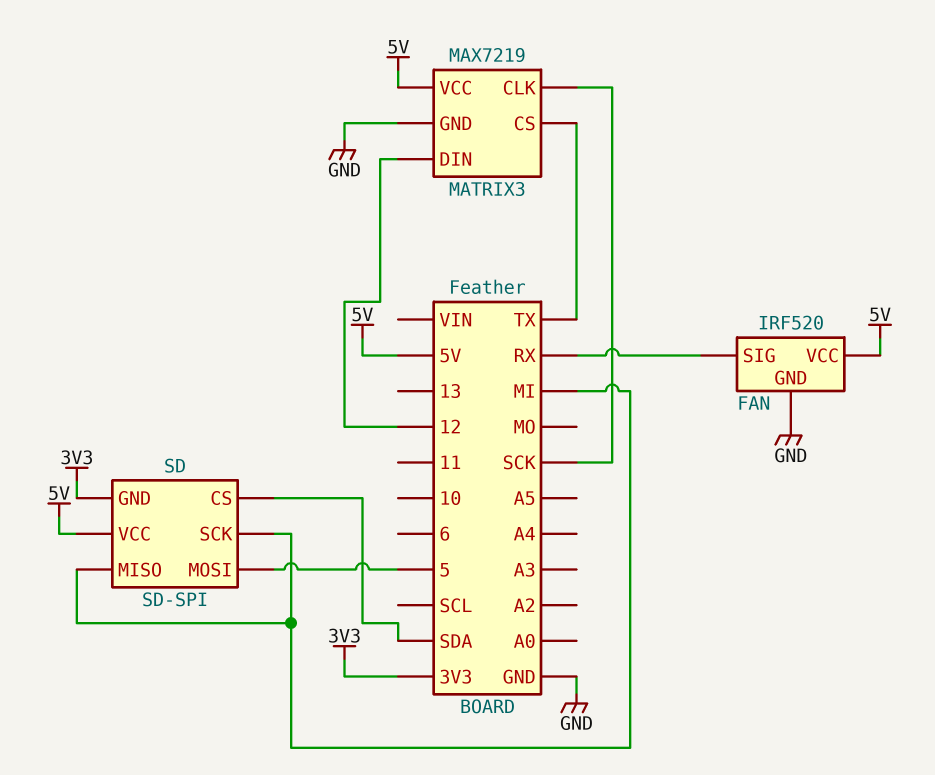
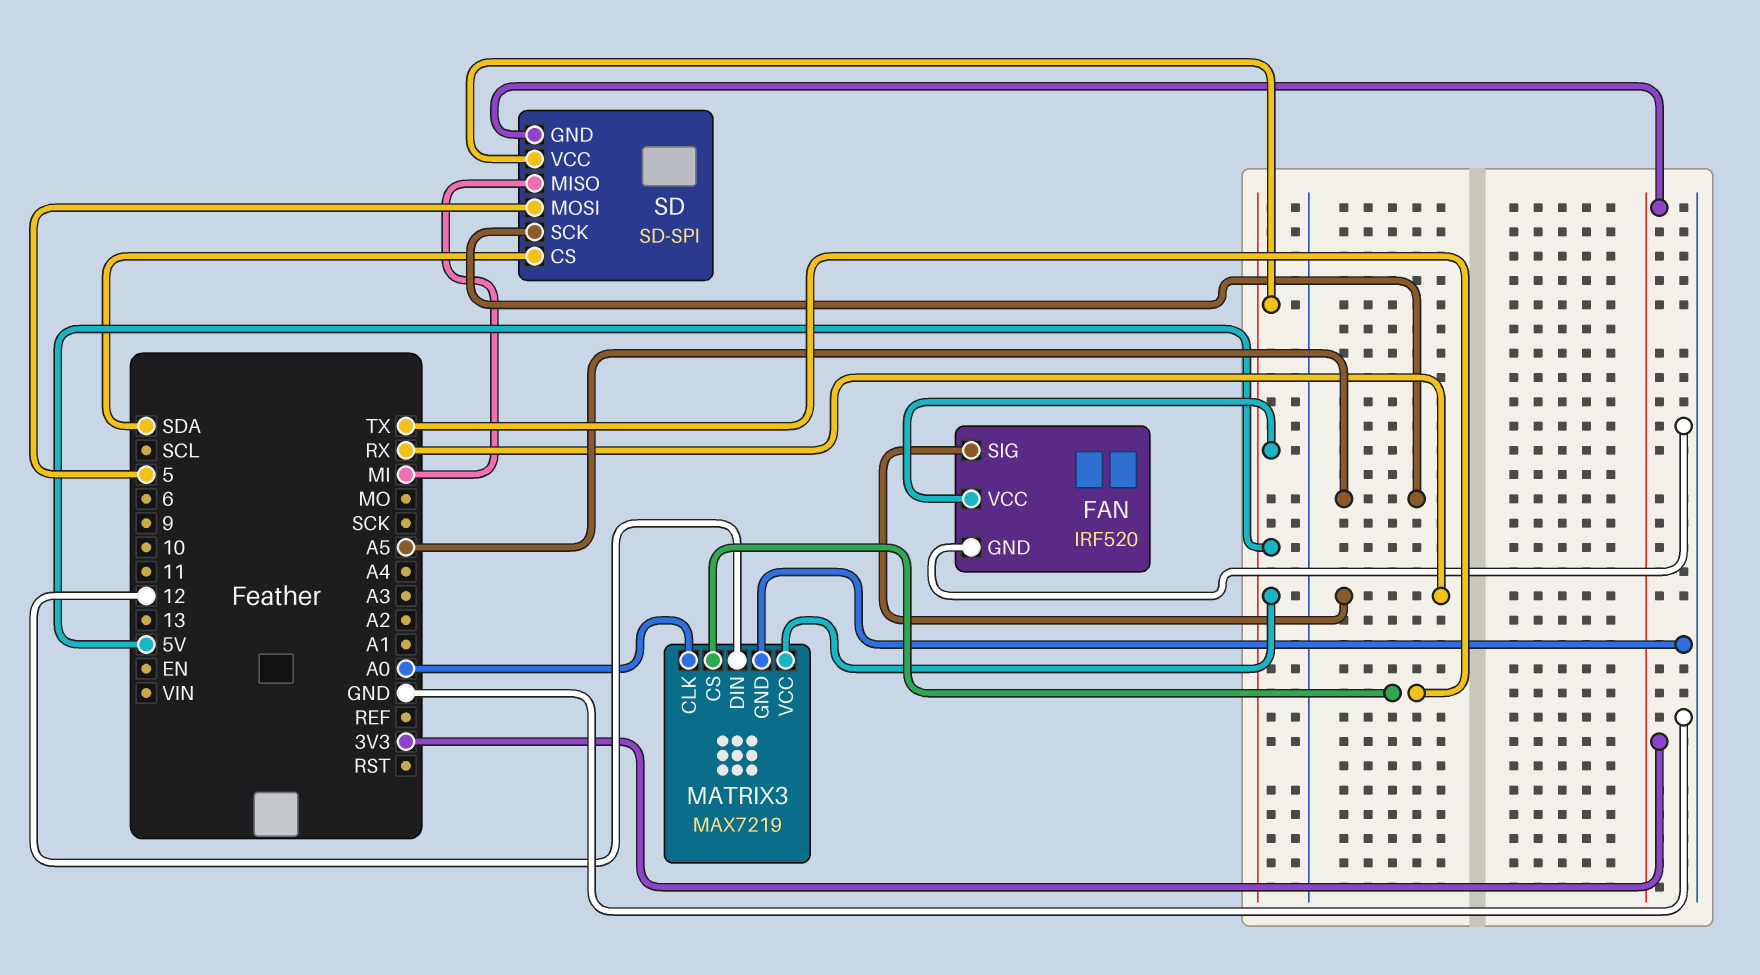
MATRIX3 pin CLK: SCK -> A0
SD pin SCK: MI -> A5

